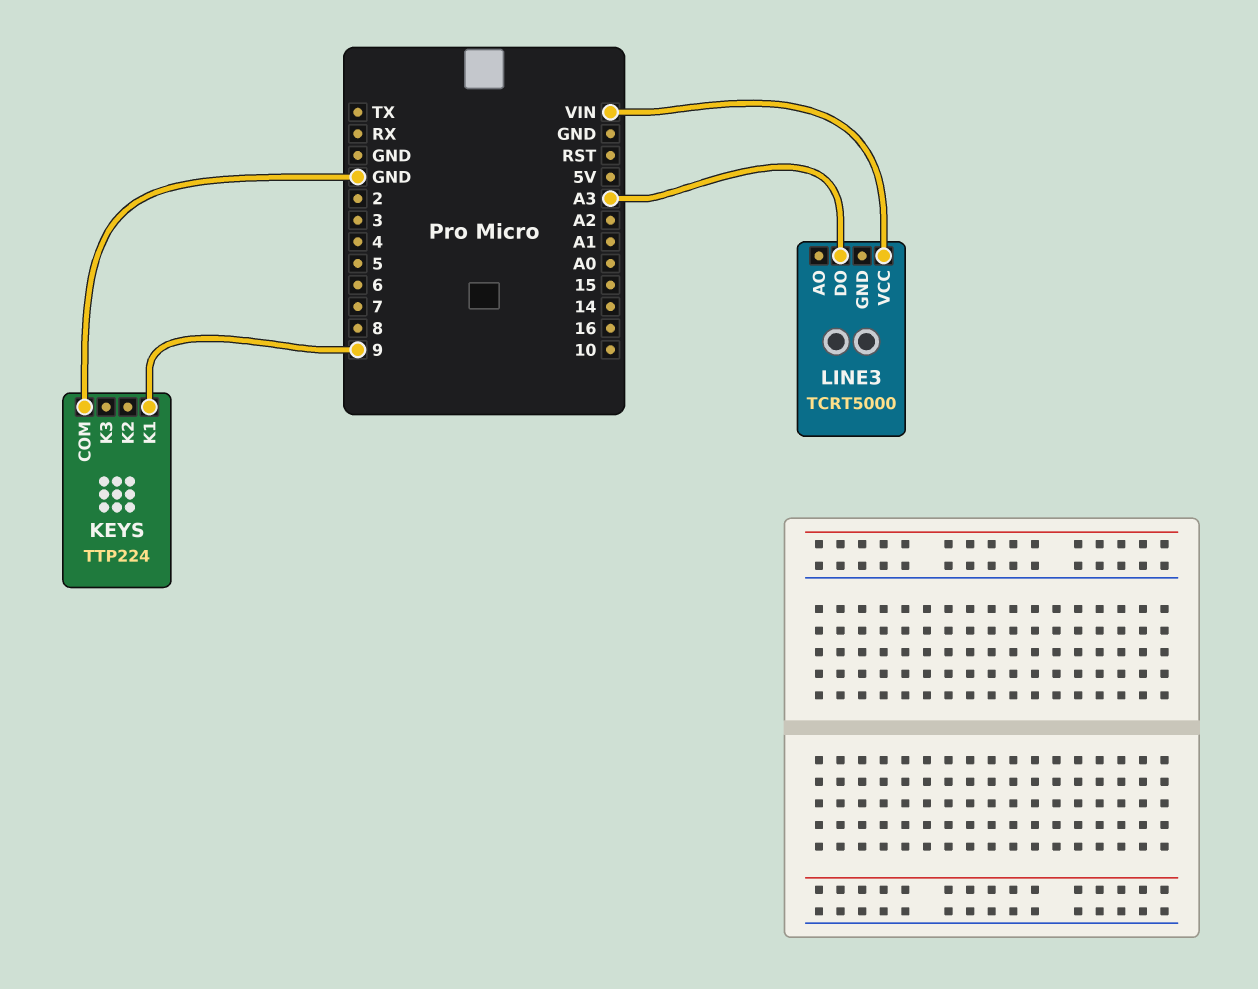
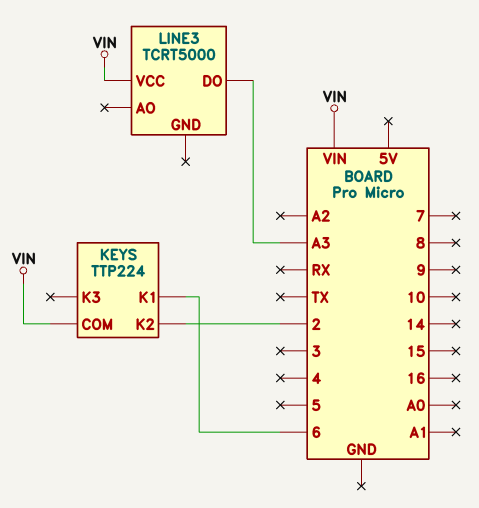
KEYS pin COM: GND -> VIN
KEYS pin K1: 9 -> 6
KEYS pin K2: none -> 2

